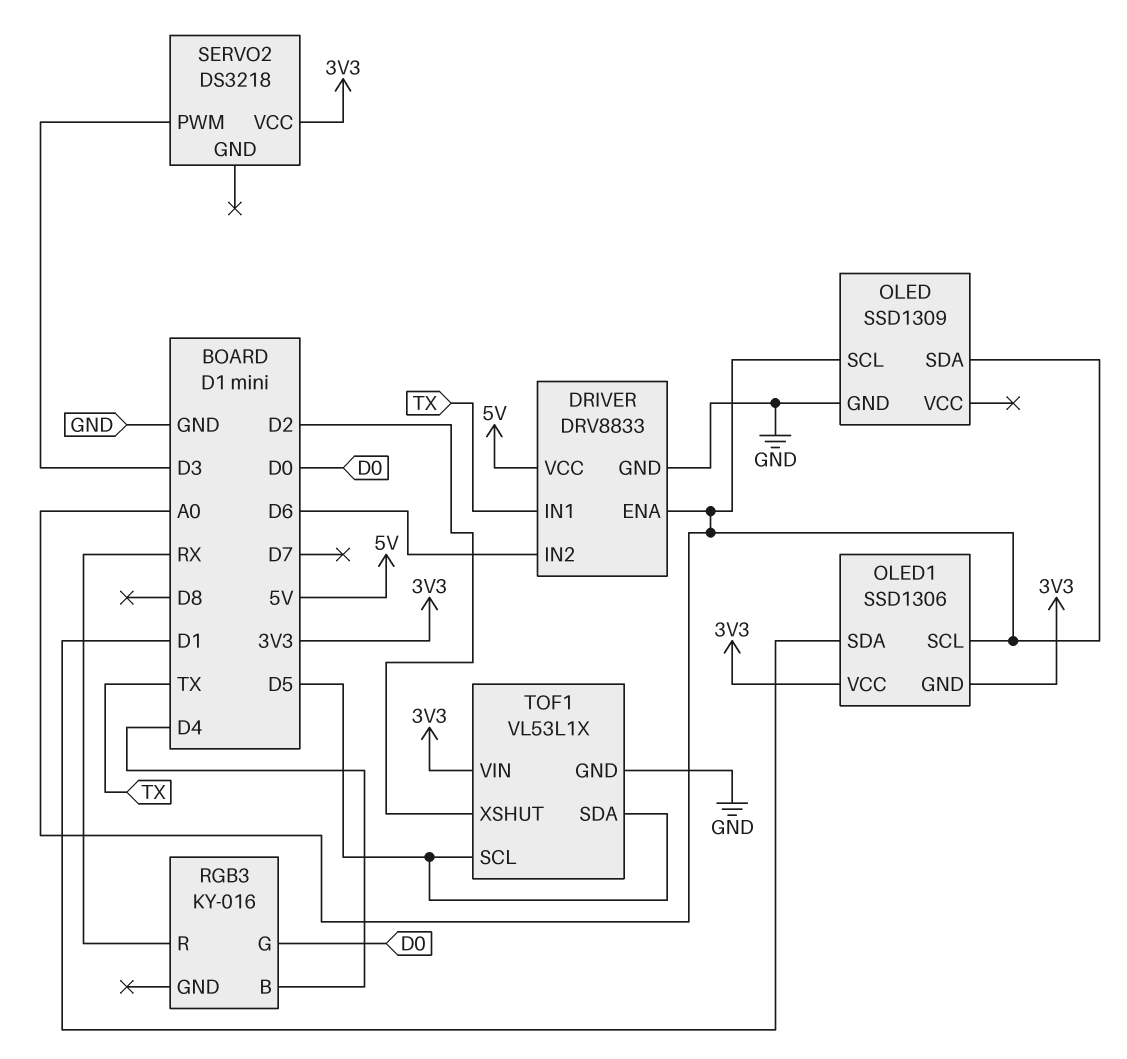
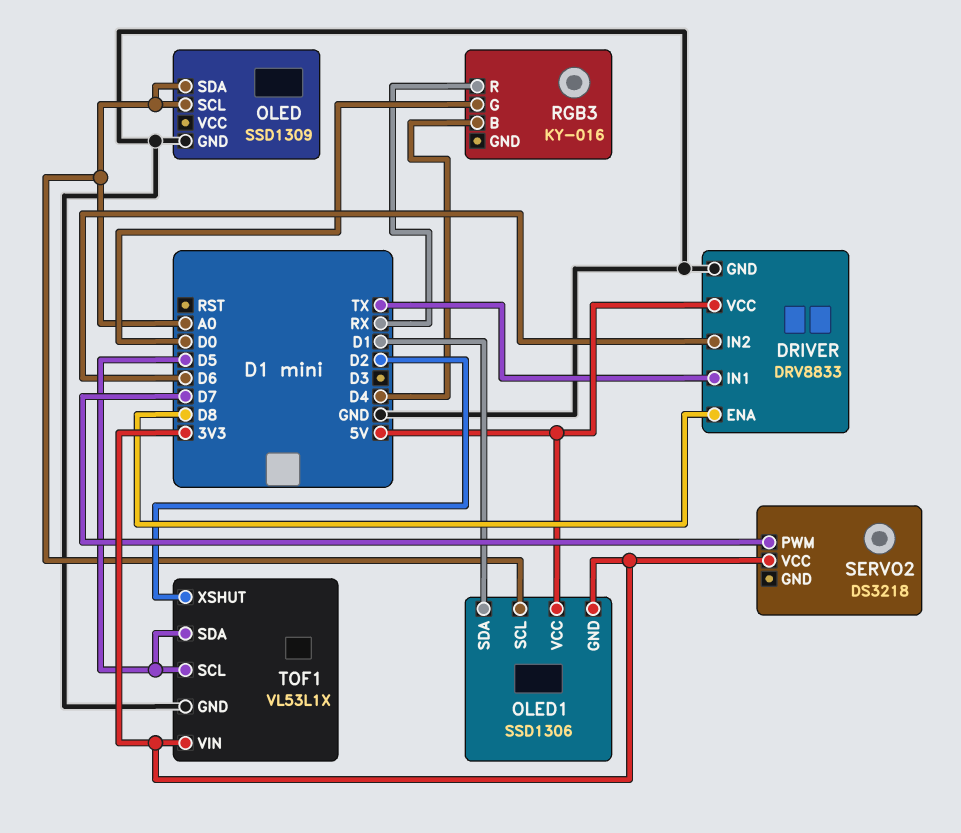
DRIVER pin ENA: A0 -> D8
OLED1 pin VCC: 3V3 -> 5V
SERVO2 pin PWM: D3 -> D7

